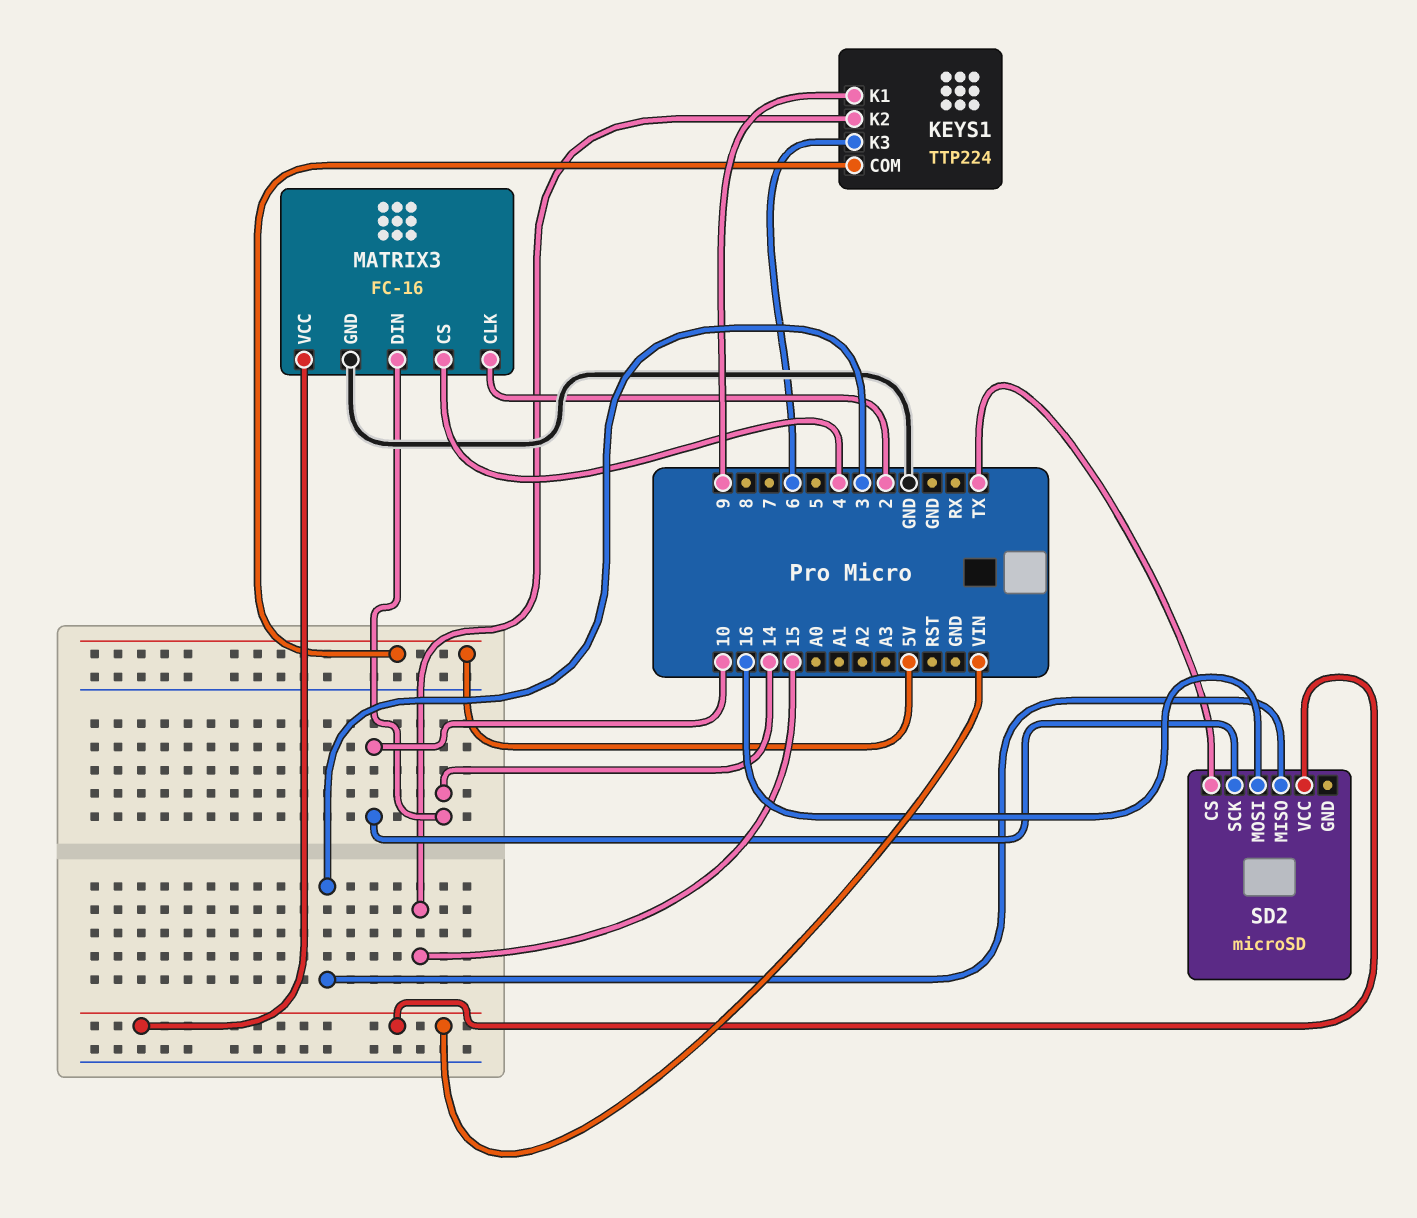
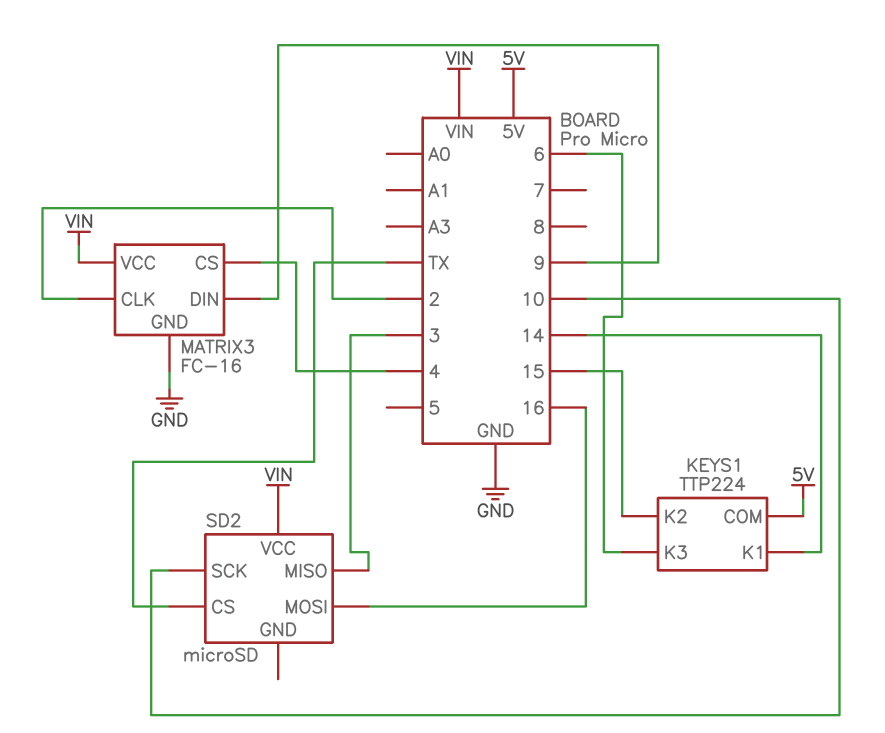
KEYS1 pin K1: 9 -> 14
MATRIX3 pin DIN: 14 -> 9

